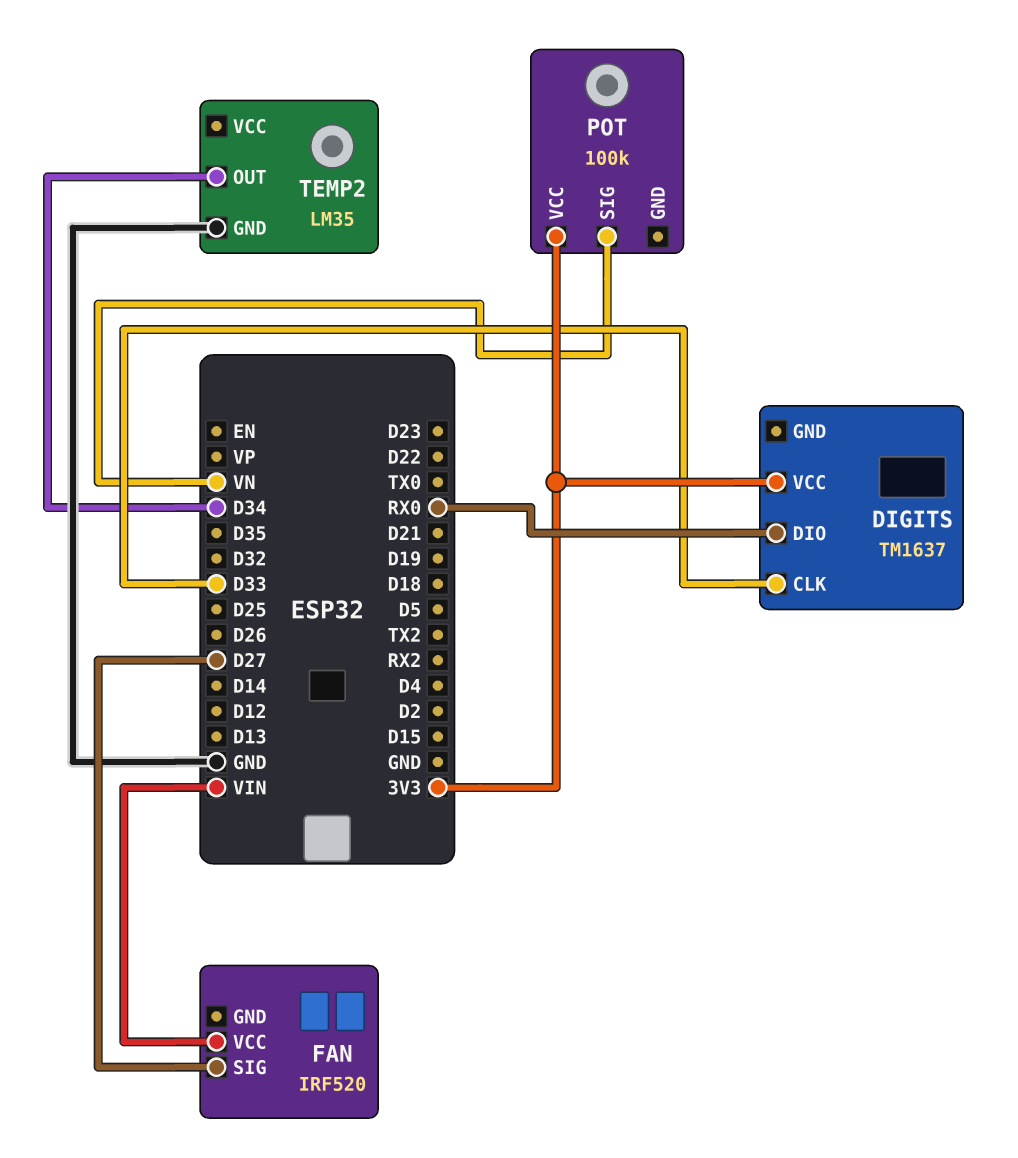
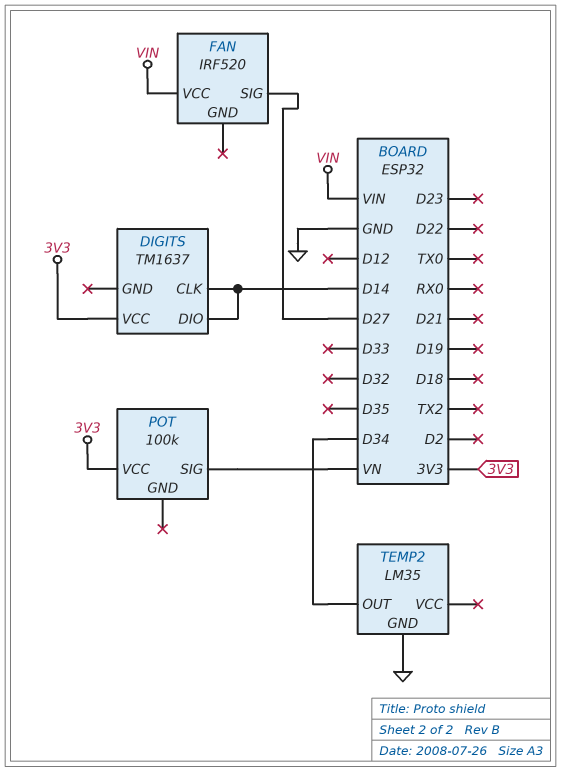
DIGITS pin CLK: D33 -> D14
DIGITS pin DIO: RX0 -> D14

